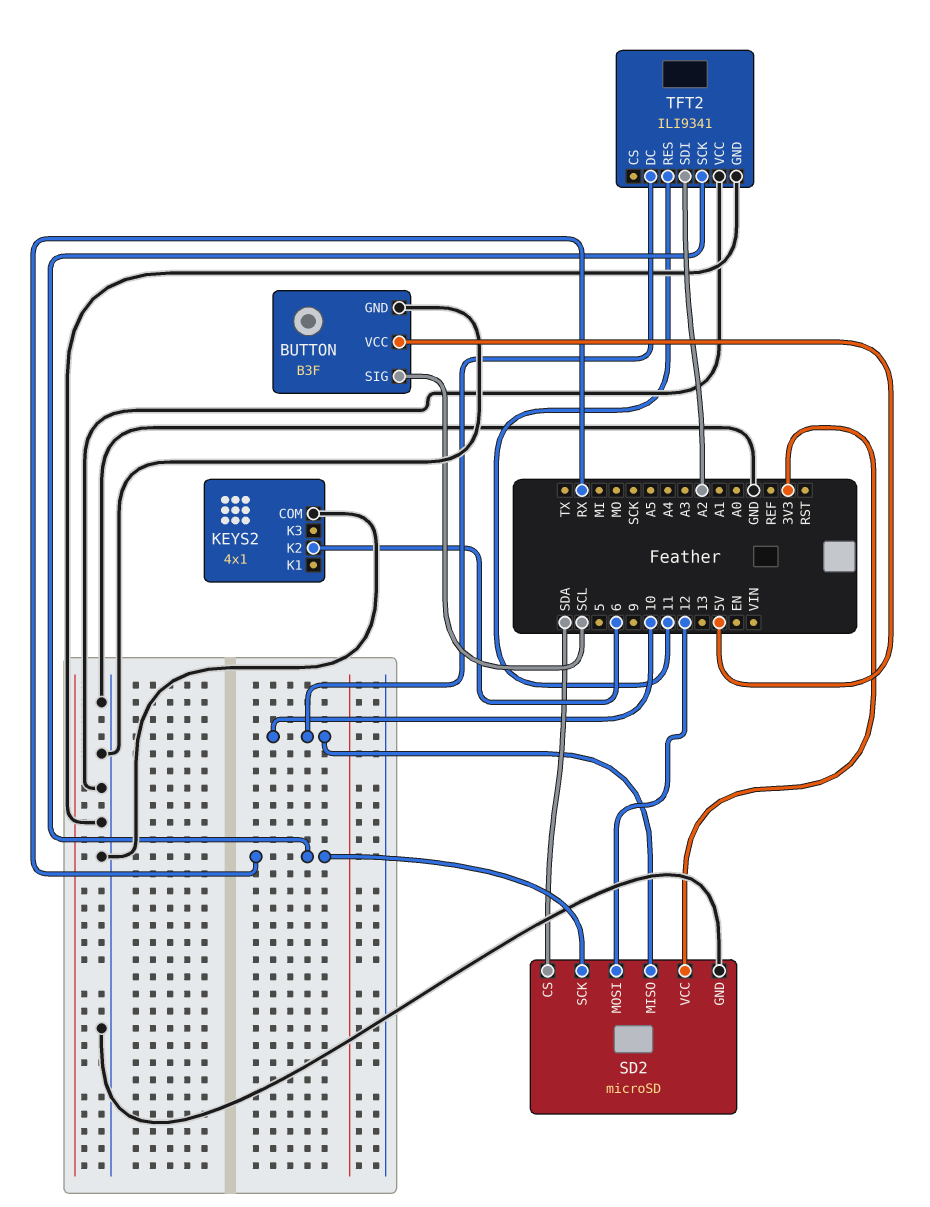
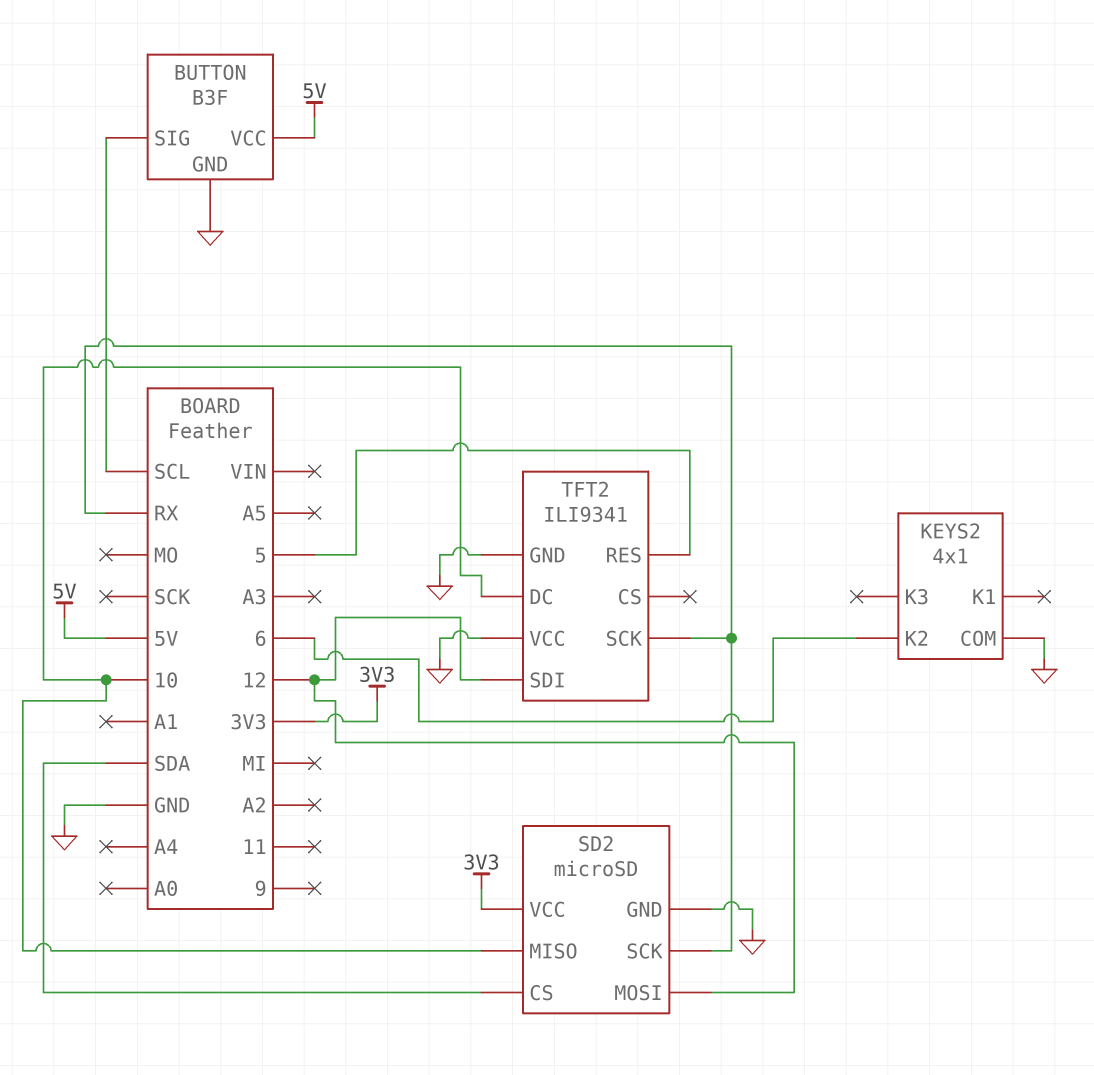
TFT2 pin RES: 11 -> 5
TFT2 pin SDI: A2 -> 12

